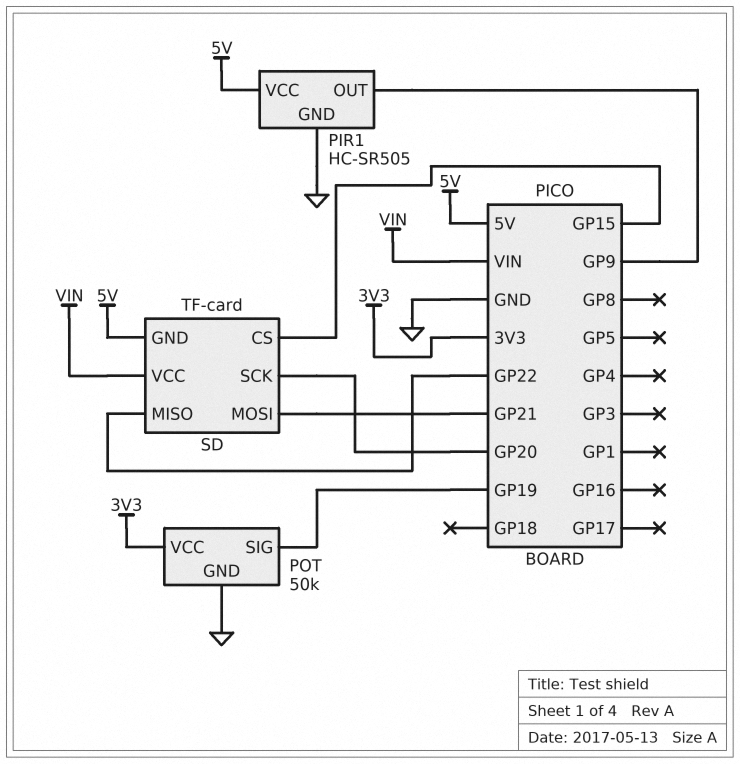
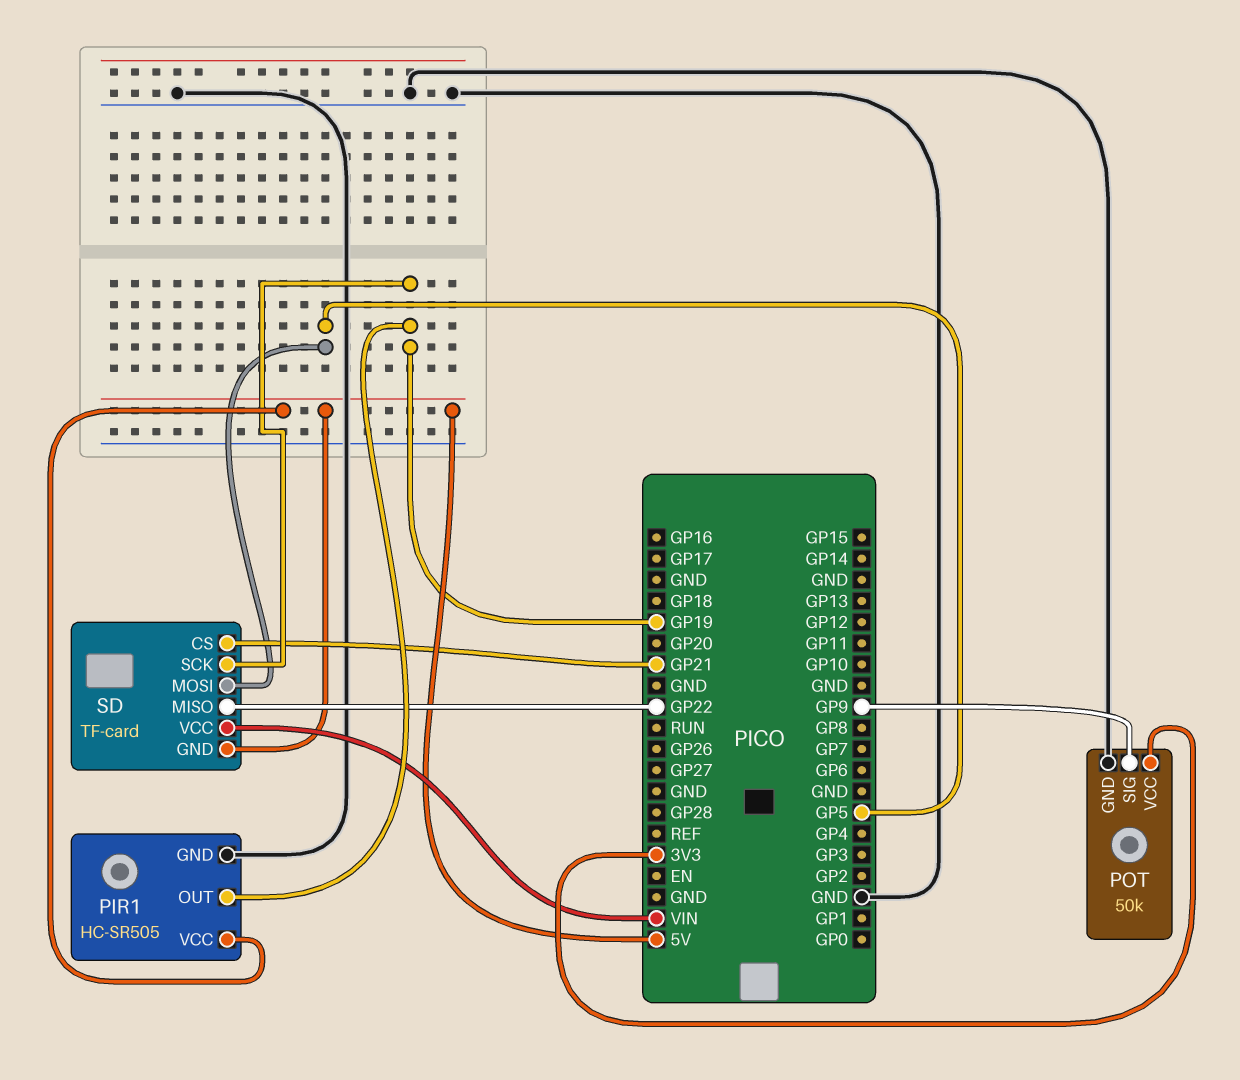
PIR1 pin OUT: GP9 -> GP19
POT pin SIG: GP19 -> GP9
SD pin CS: GP15 -> GP21
SD pin MOSI: GP21 -> GP5
SD pin SCK: GP20 -> GP19

